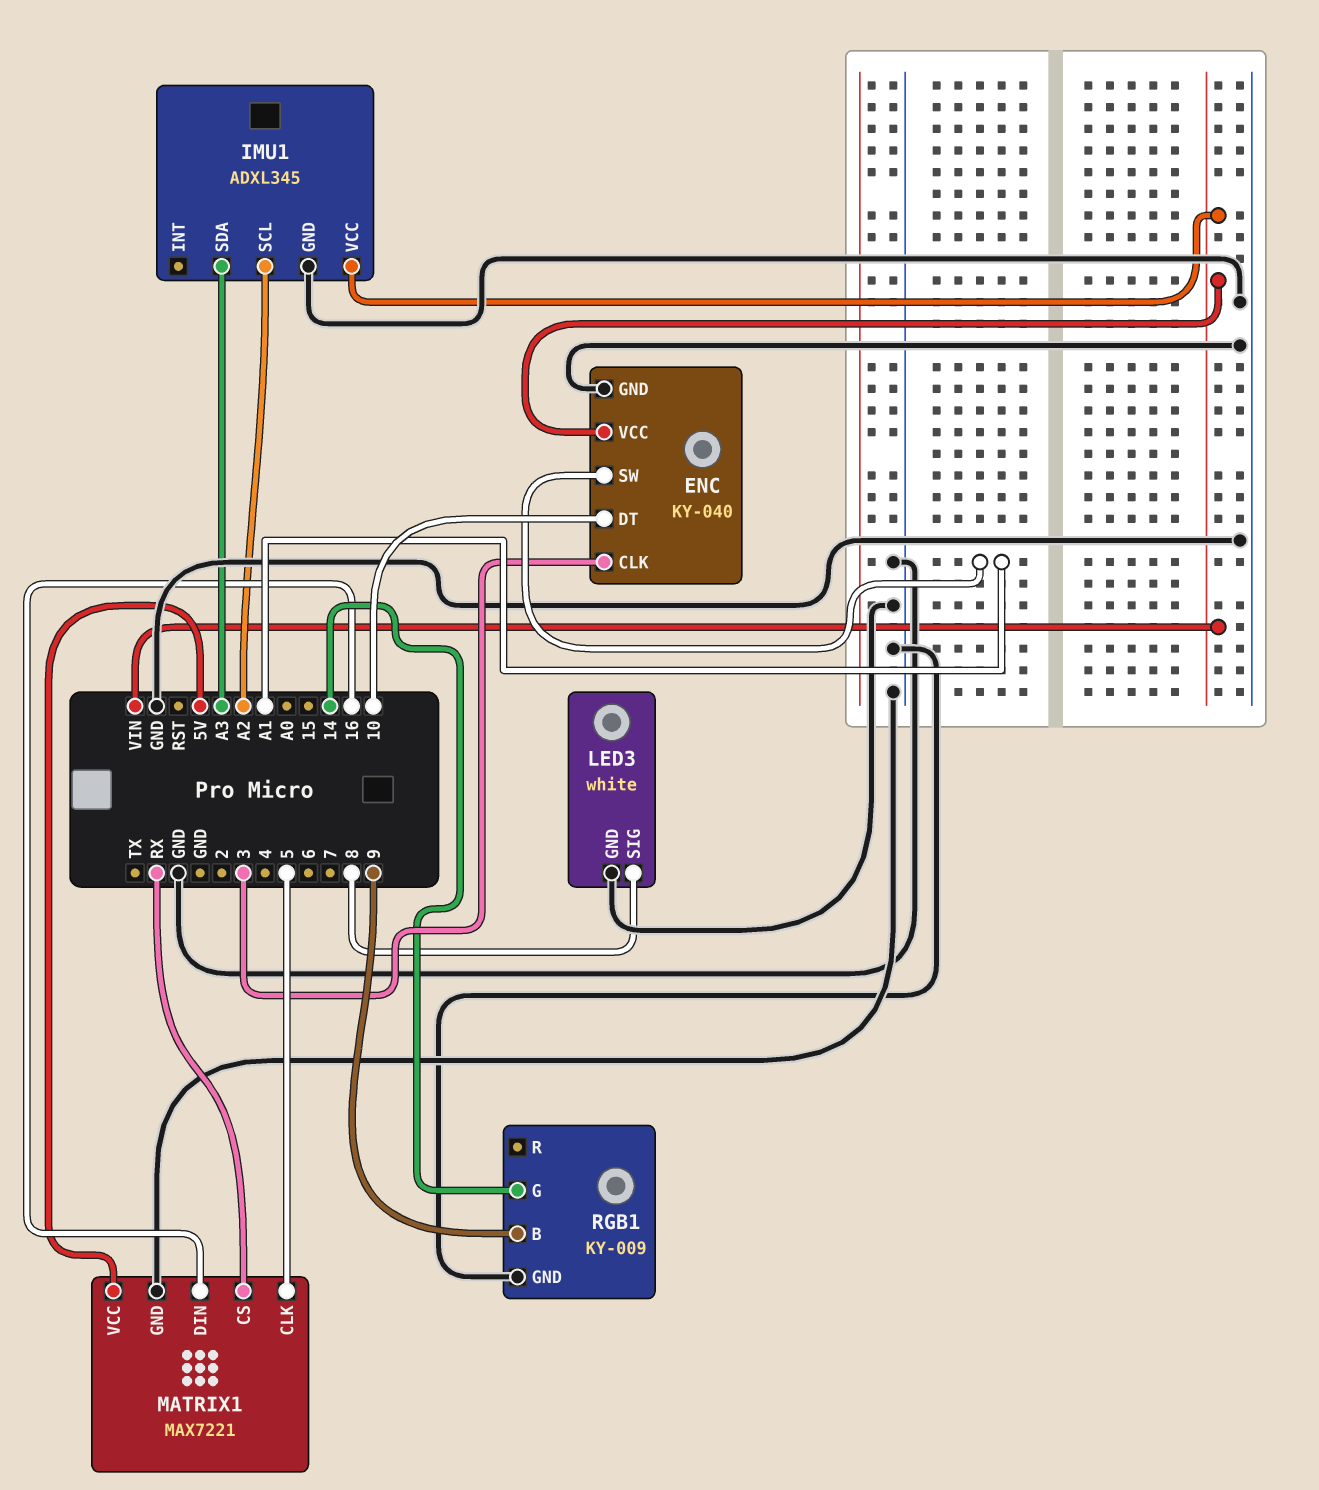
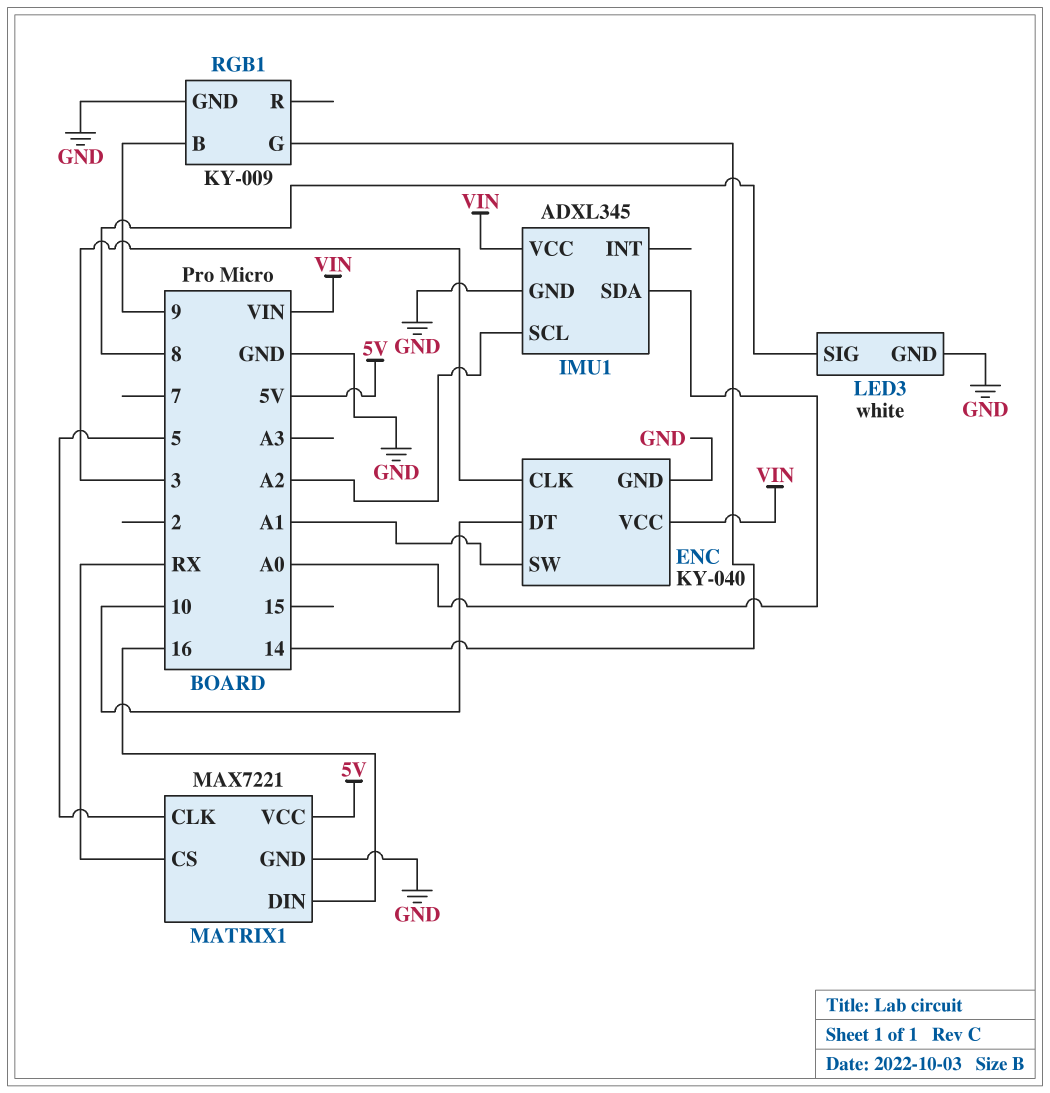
IMU1 pin SDA: A3 -> A0

